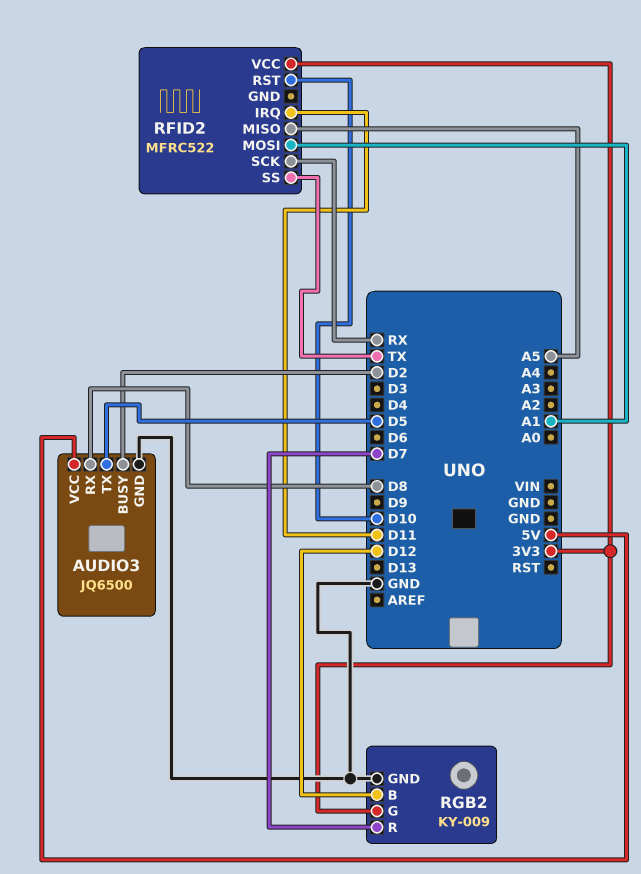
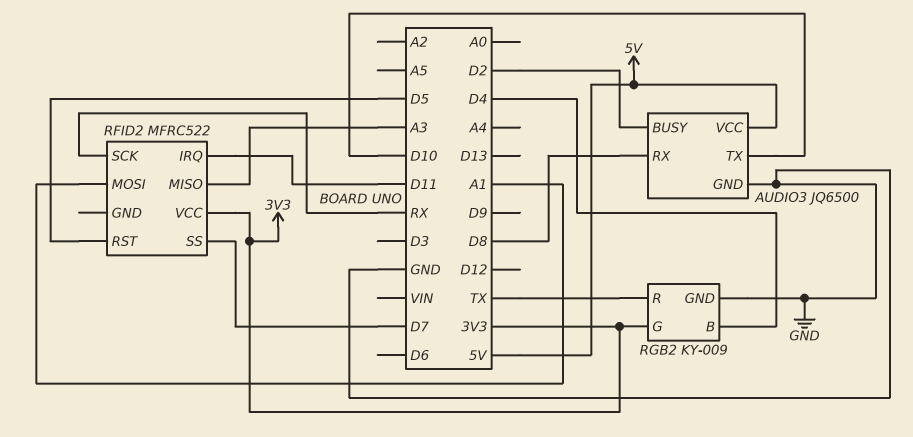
AUDIO3 pin TX: D5 -> D10
RFID2 pin MISO: A5 -> A3
RFID2 pin RST: D10 -> D5
RFID2 pin SS: TX -> D7
RGB2 pin B: D12 -> D4
RGB2 pin R: D7 -> TX

